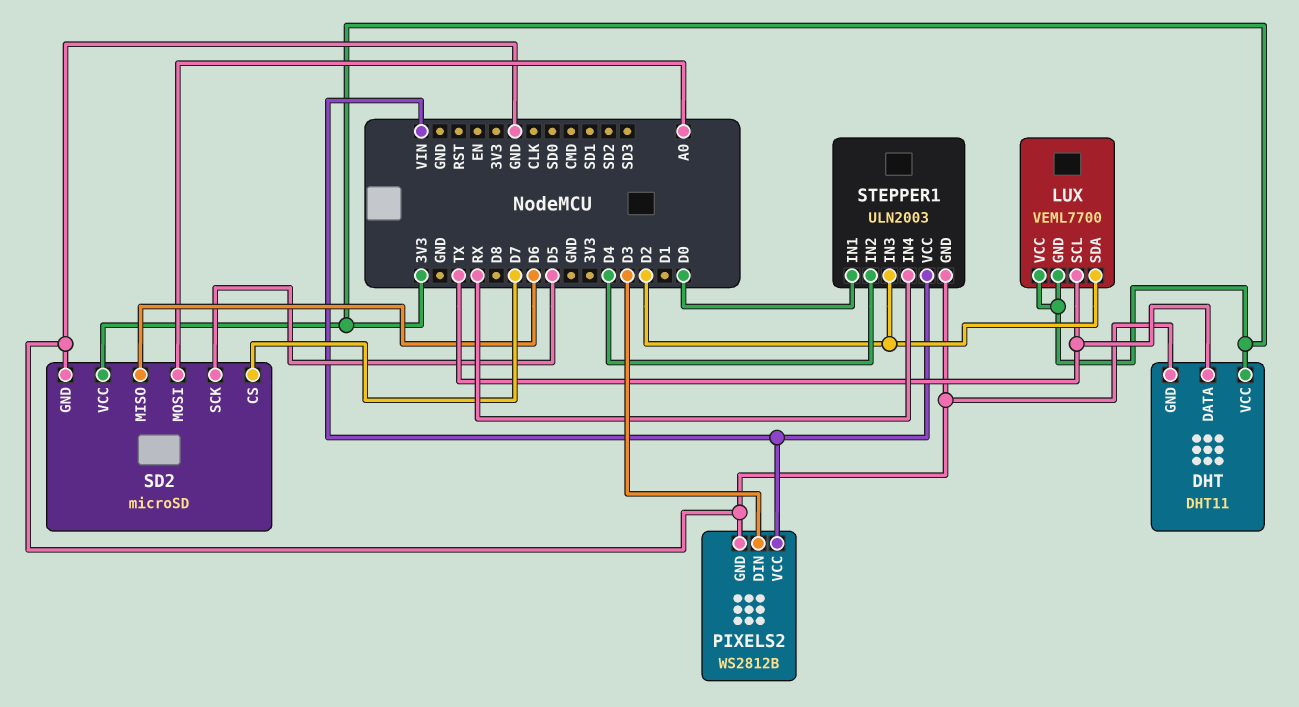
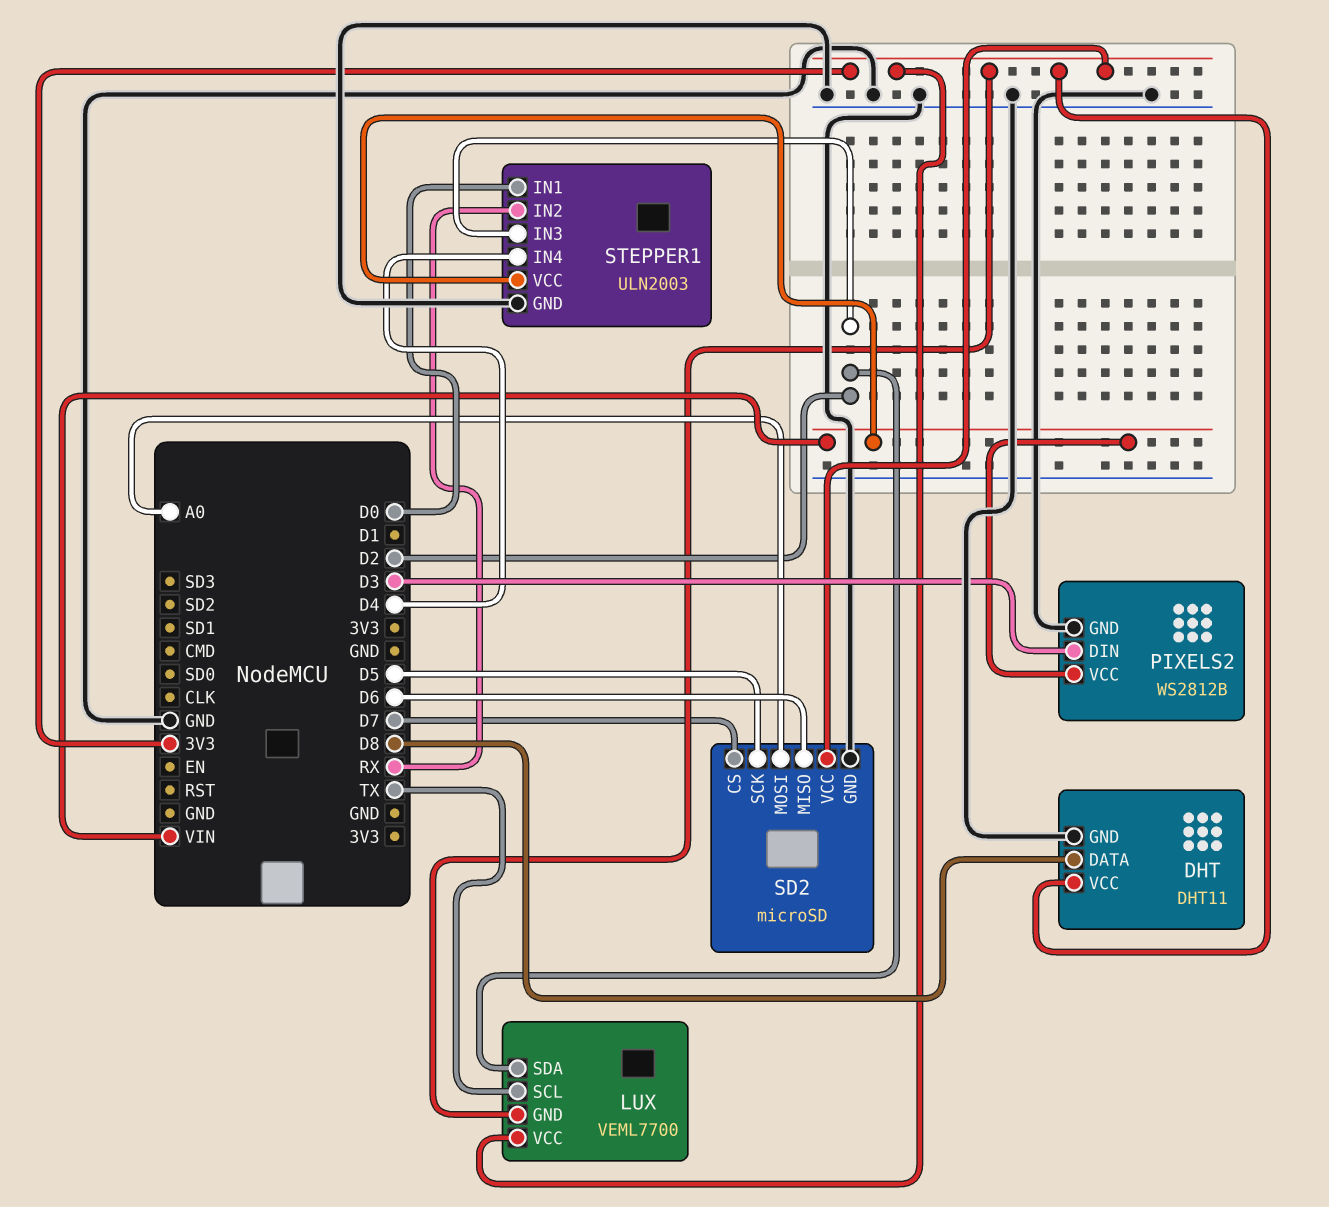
DHT pin DATA: TX -> D8
STEPPER1 pin IN2: D4 -> RX
STEPPER1 pin IN4: RX -> D4

